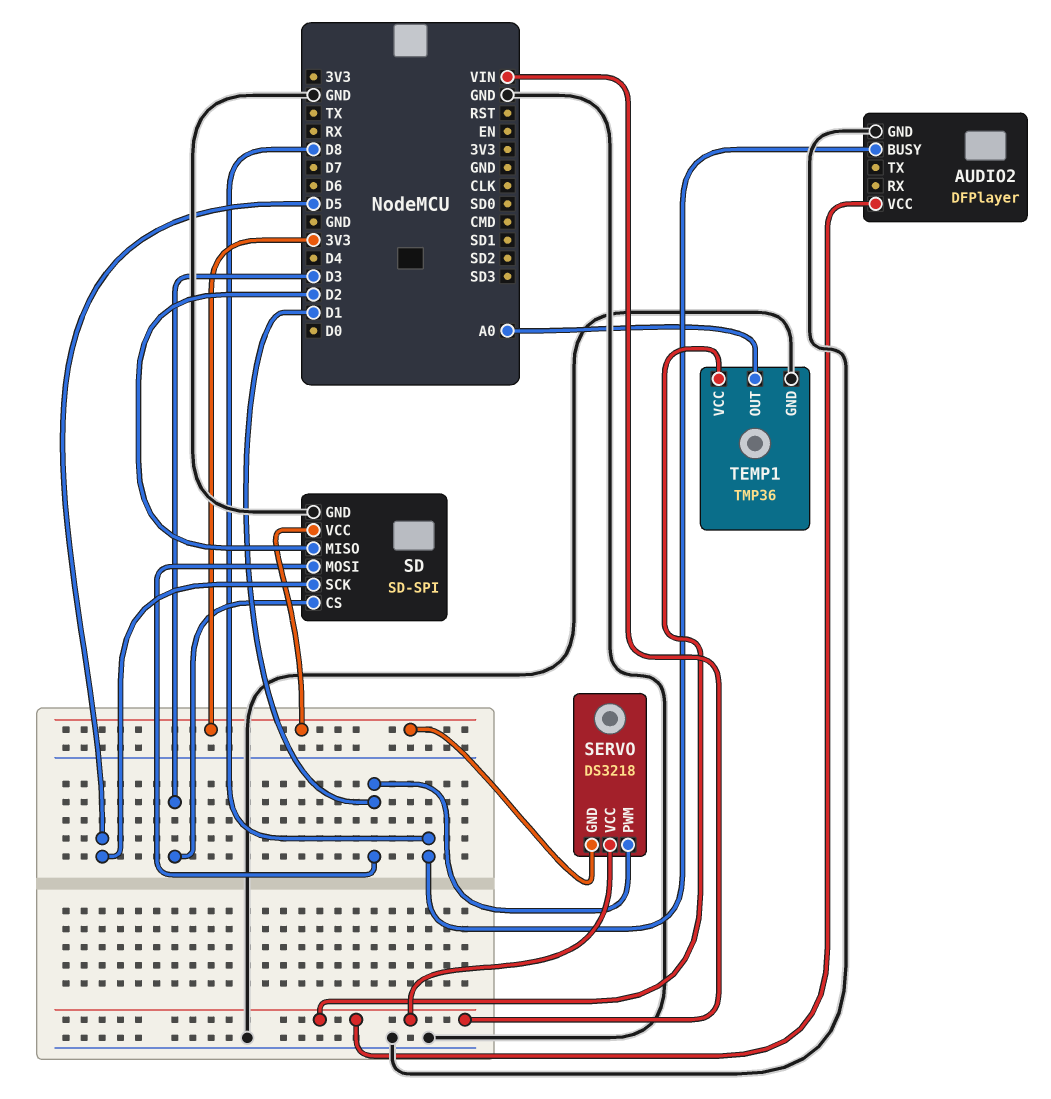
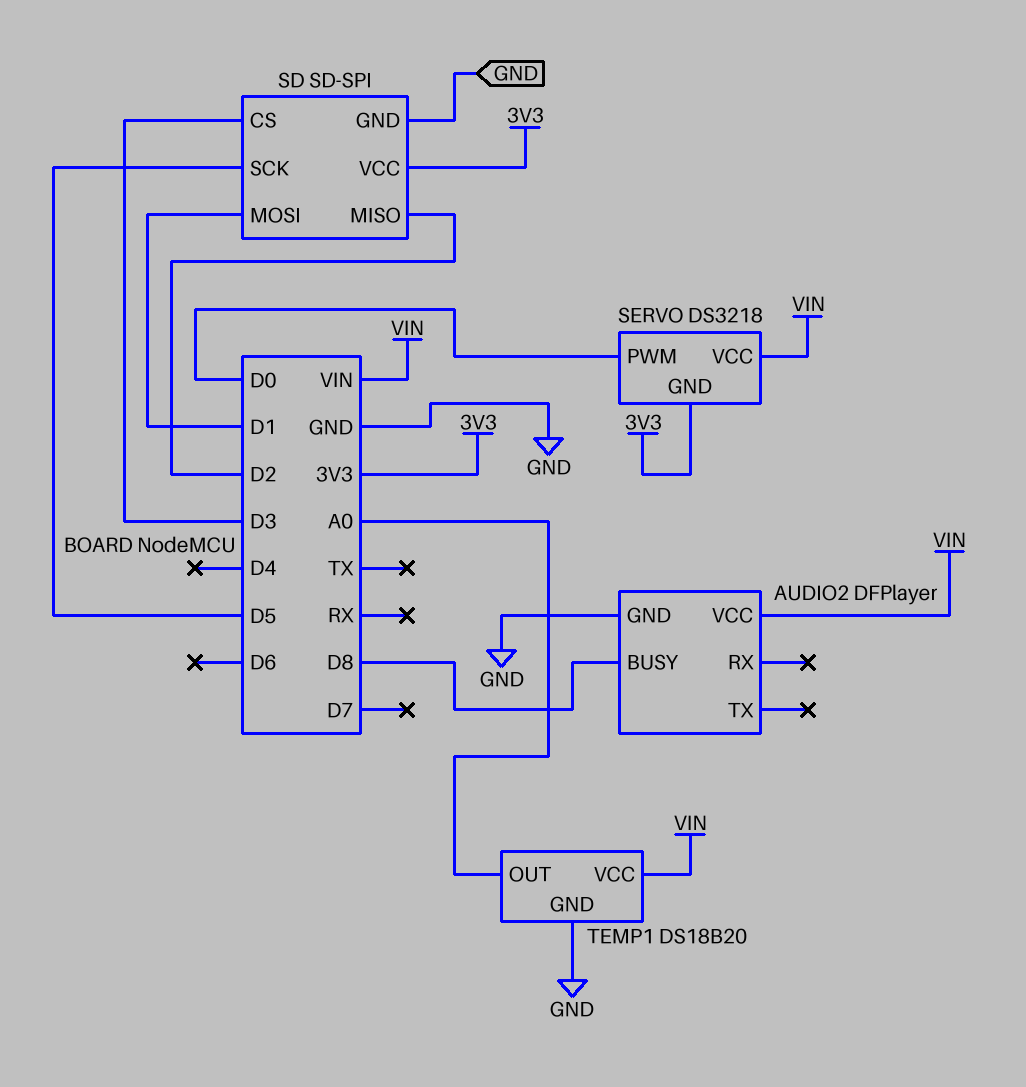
SERVO pin PWM: D1 -> D0
TEMP1: TMP36 -> DS18B20

